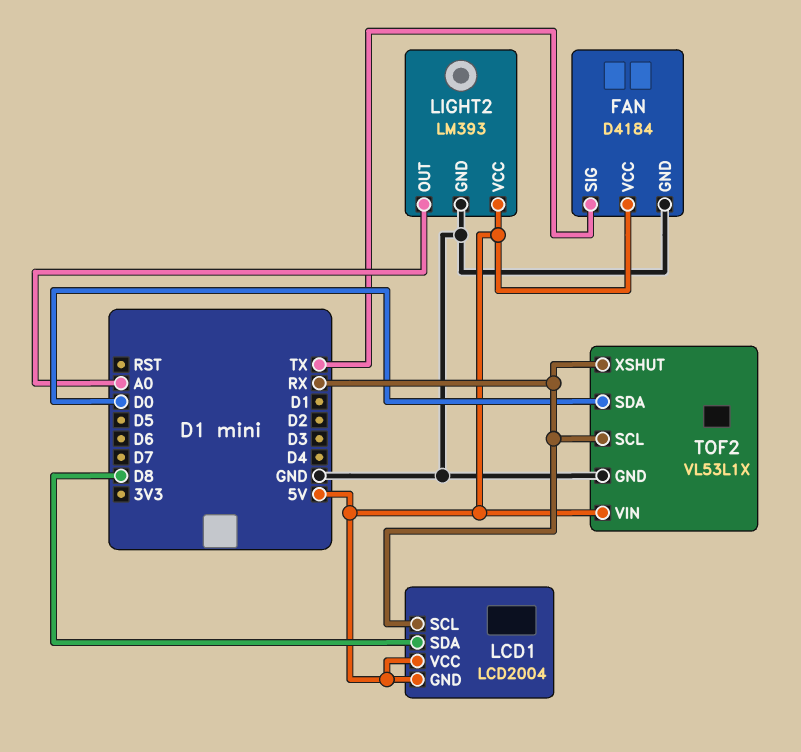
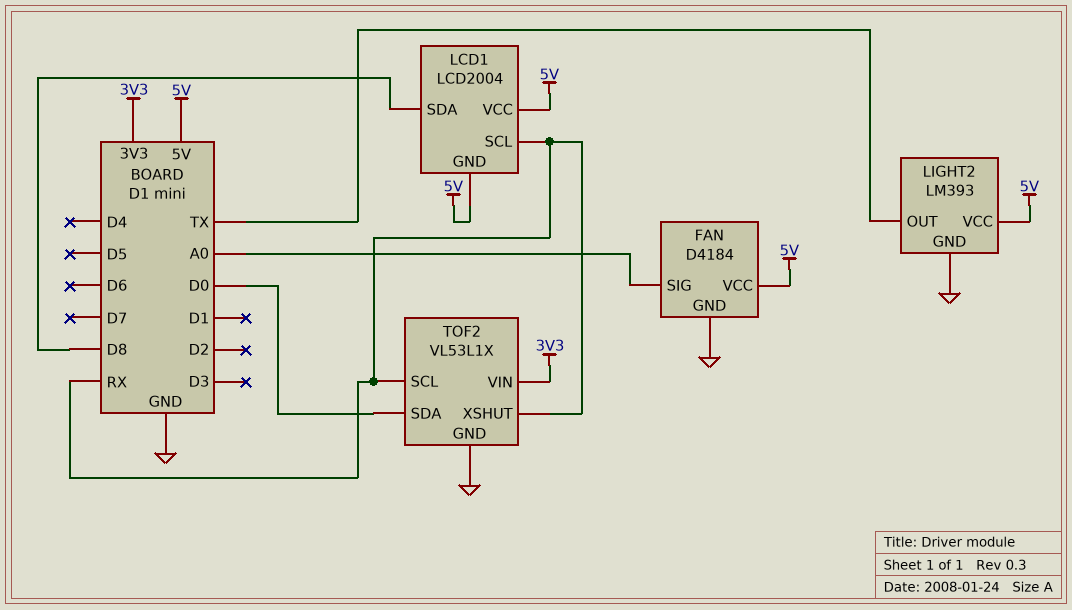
FAN pin SIG: TX -> A0
LIGHT2 pin OUT: A0 -> TX
TOF2 pin VIN: 5V -> 3V3

